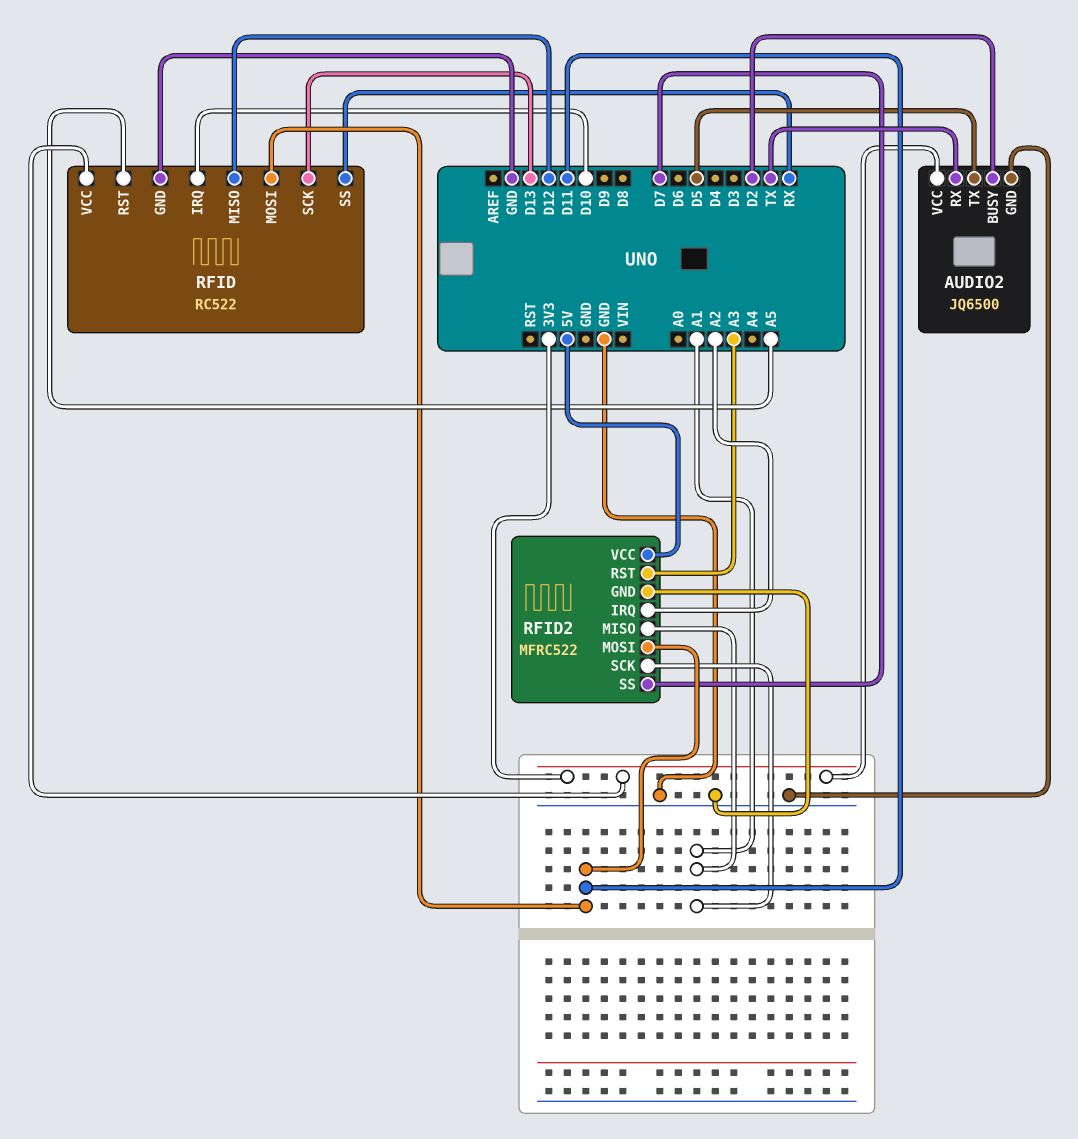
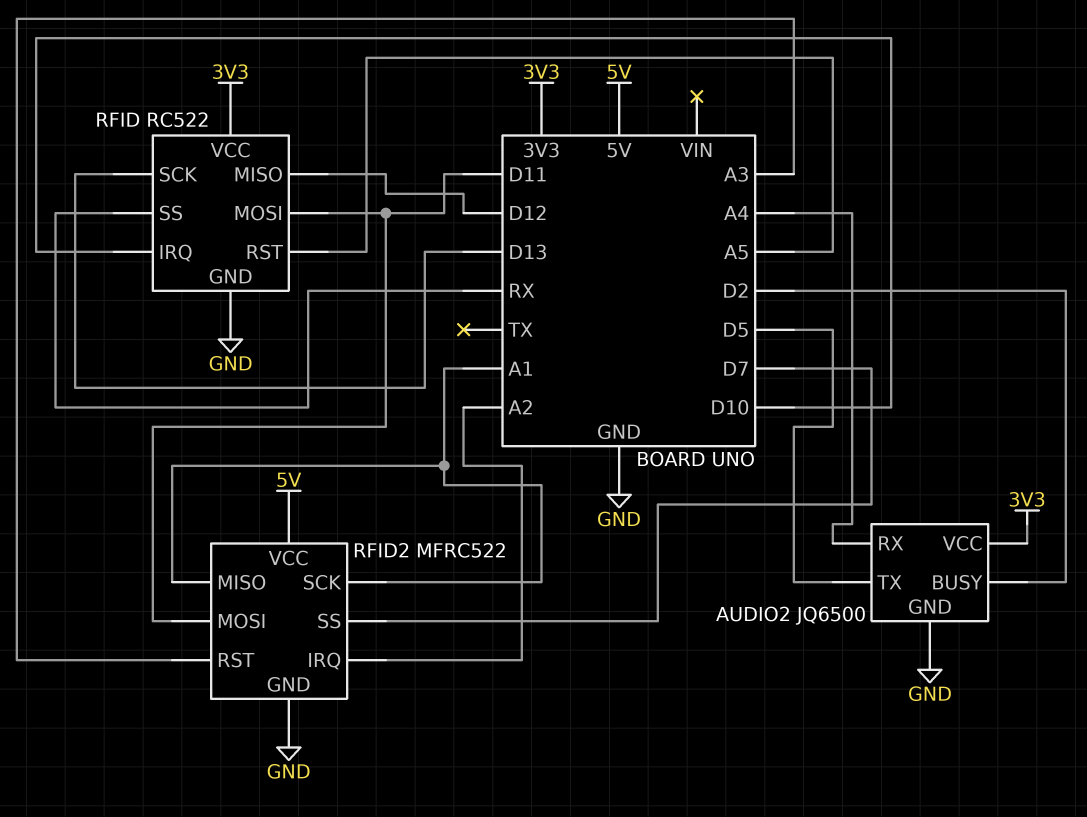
AUDIO2 pin RX: TX -> A4

